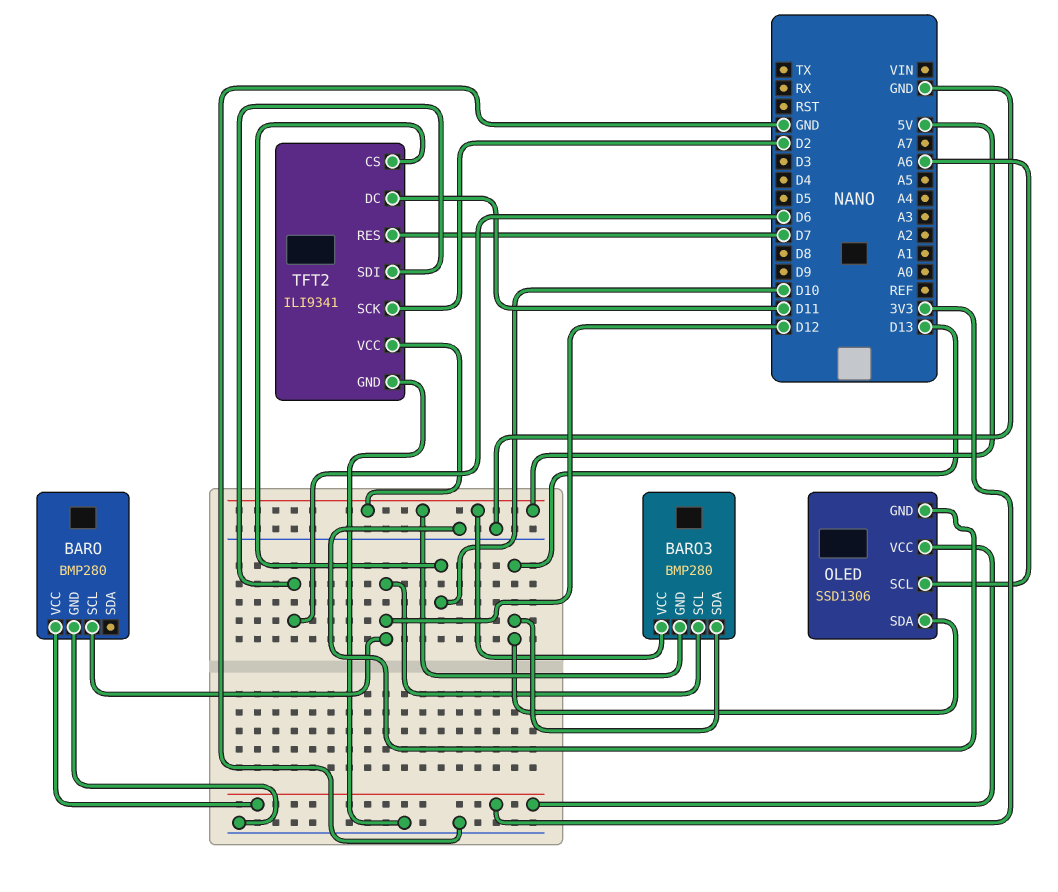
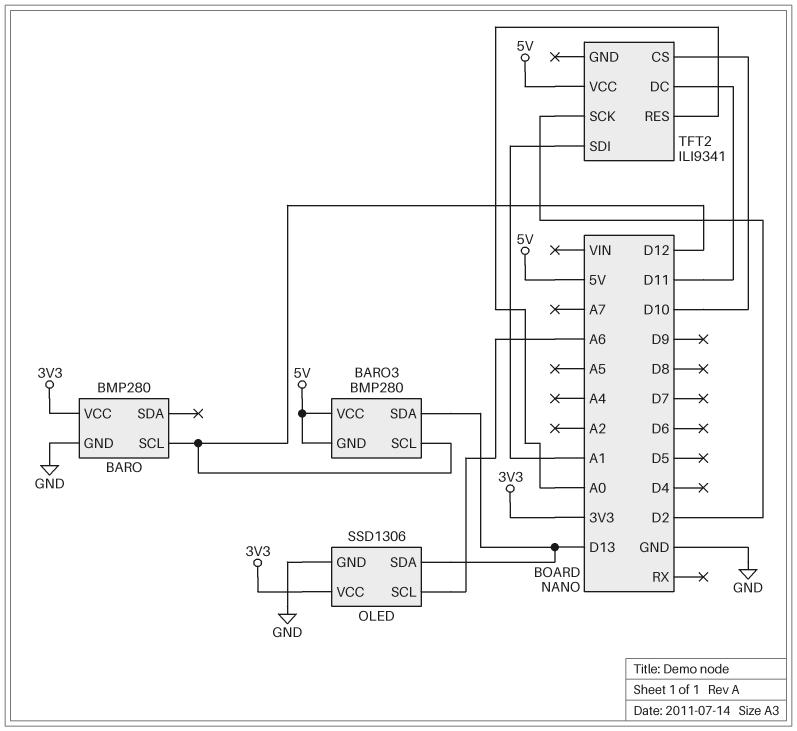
TFT2 pin GND: GND -> none
TFT2 pin RES: D7 -> A0
TFT2 pin SDI: D6 -> A1

